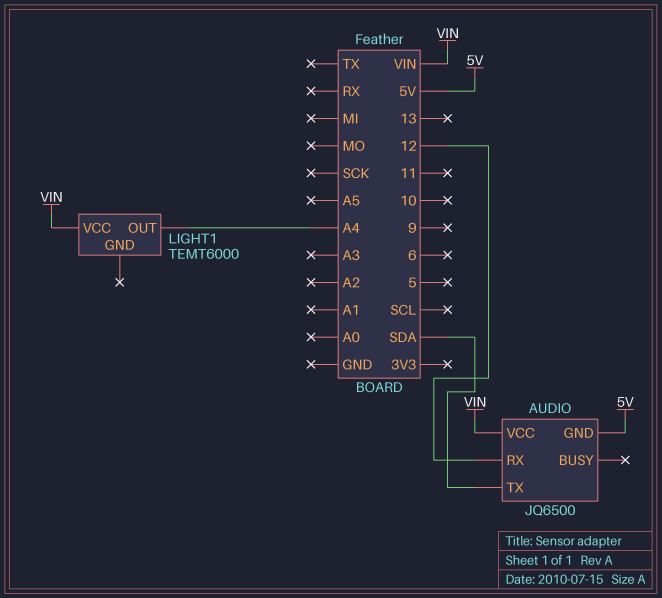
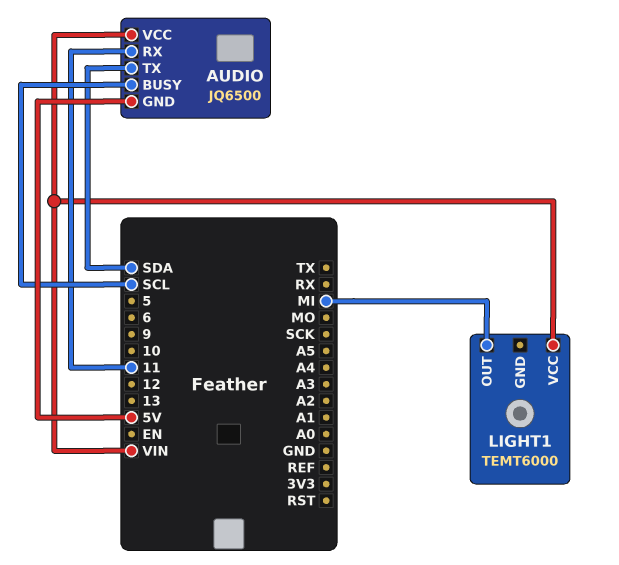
AUDIO pin BUSY: none -> SCL
AUDIO pin RX: 12 -> 11
LIGHT1 pin OUT: A4 -> MI

